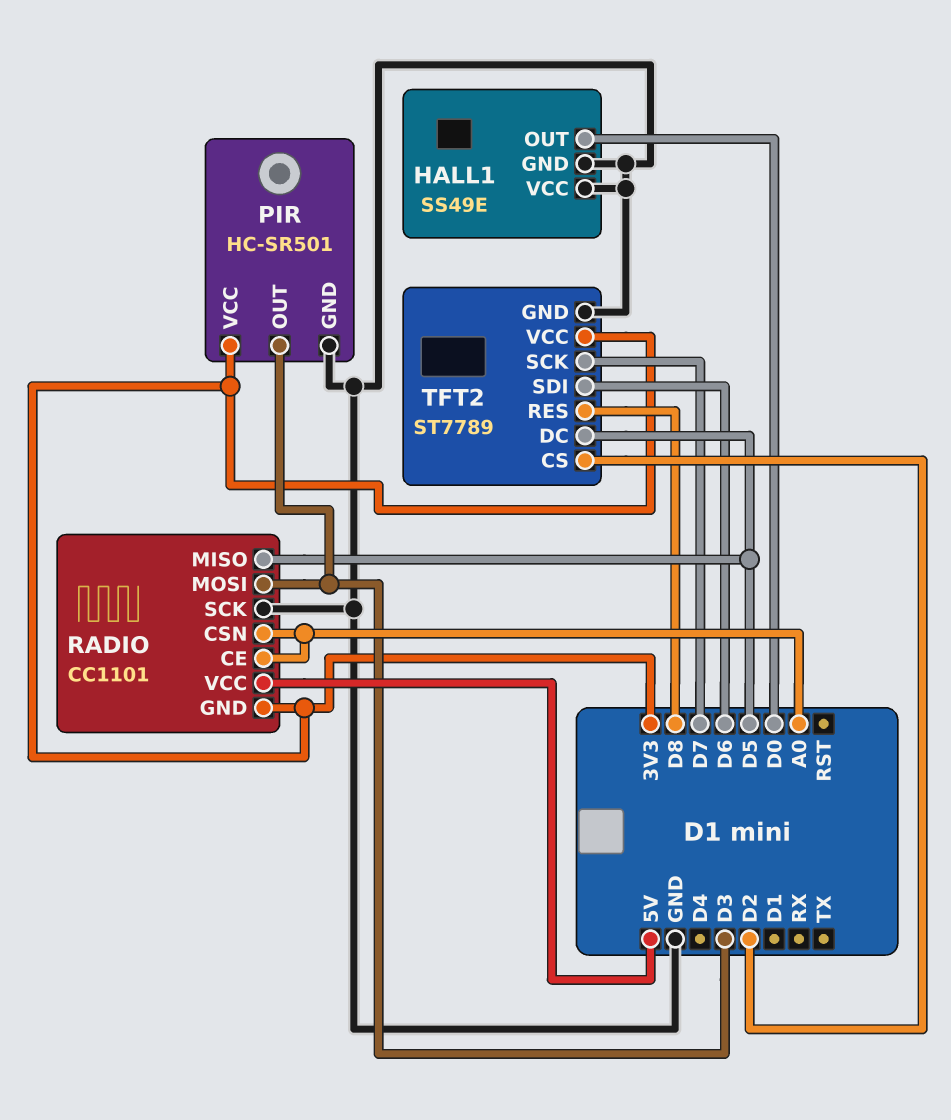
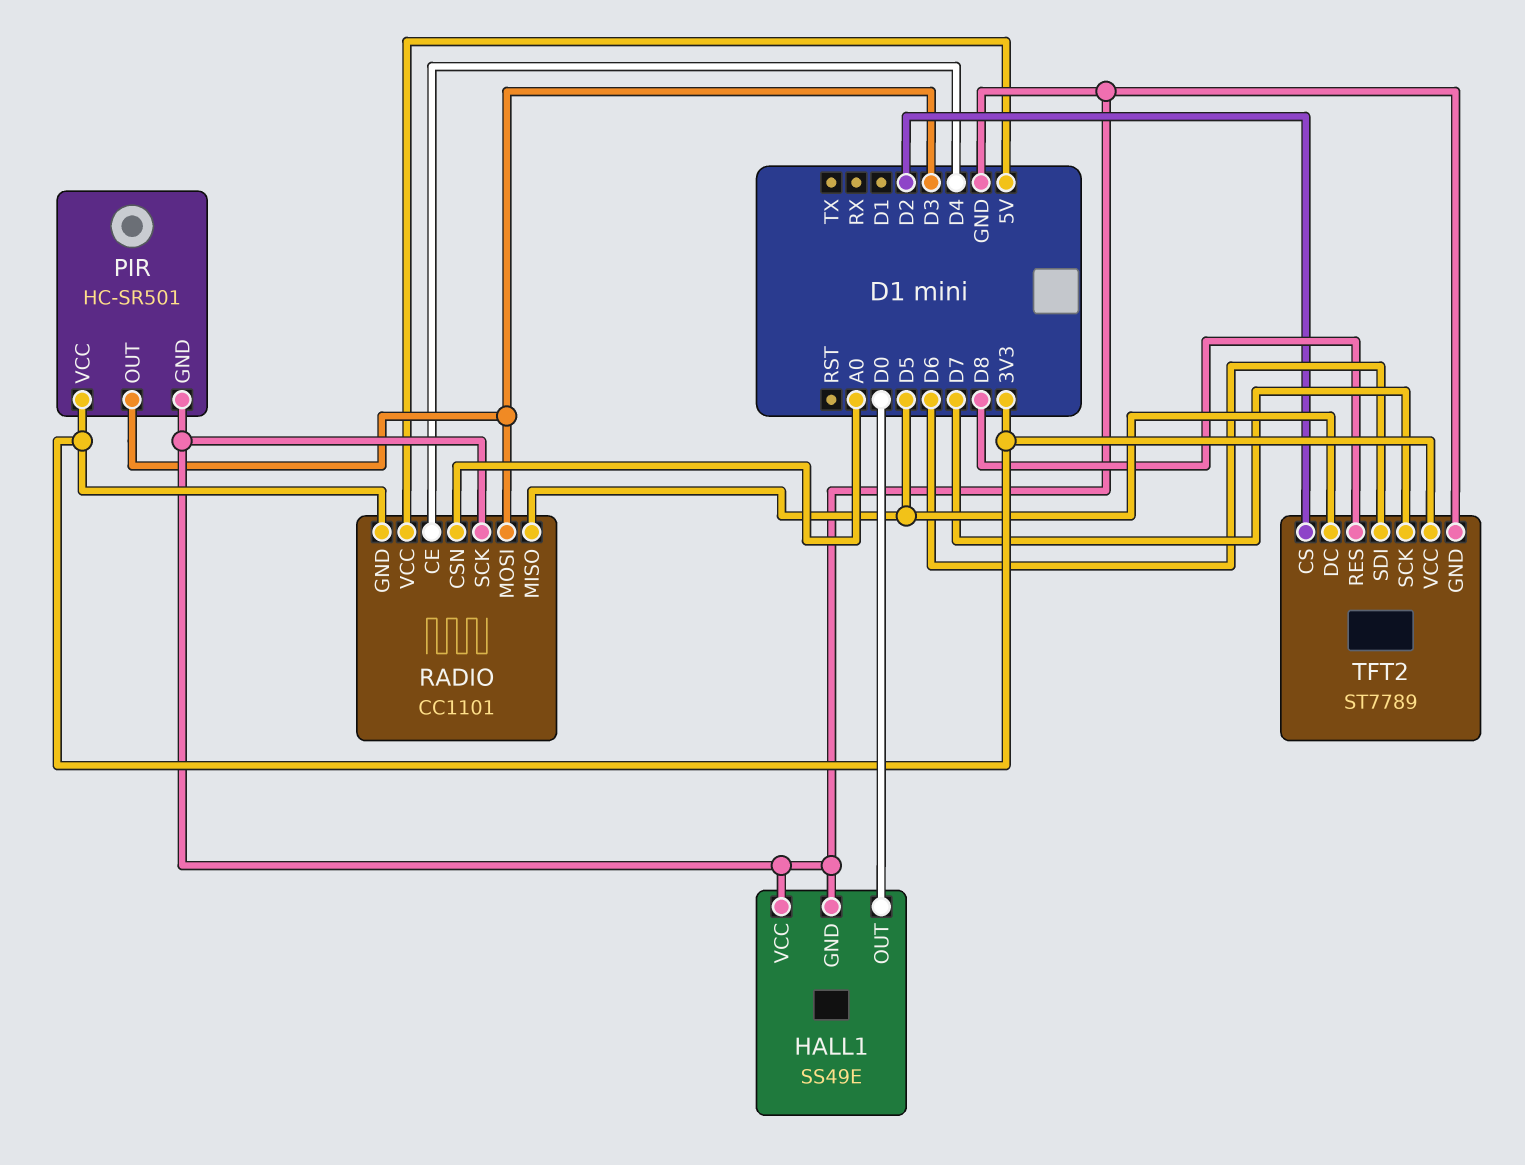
RADIO pin CE: A0 -> D4

